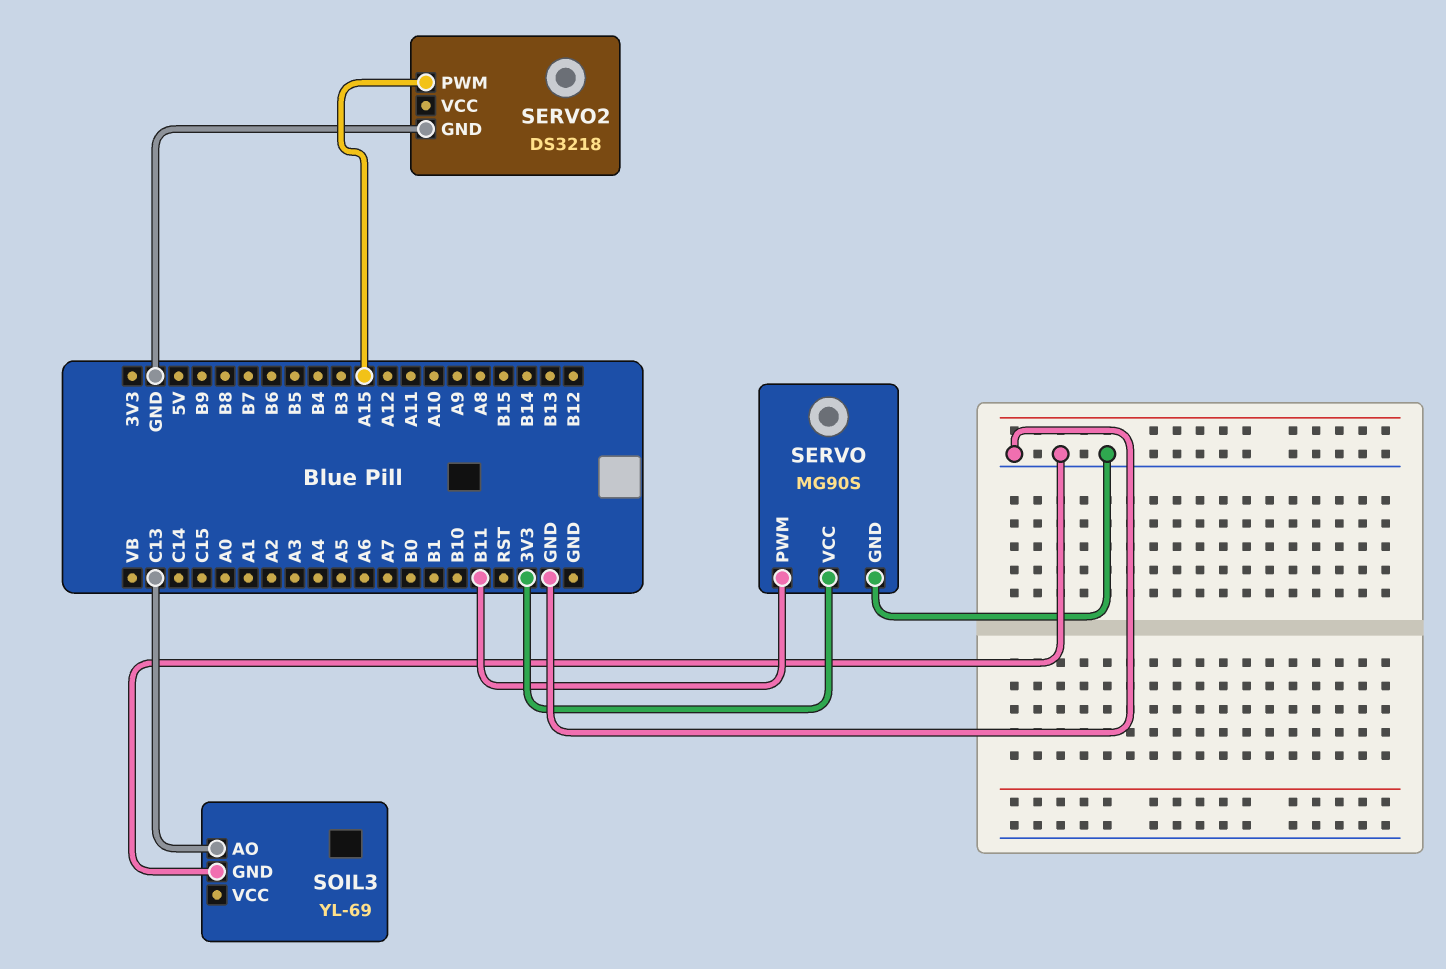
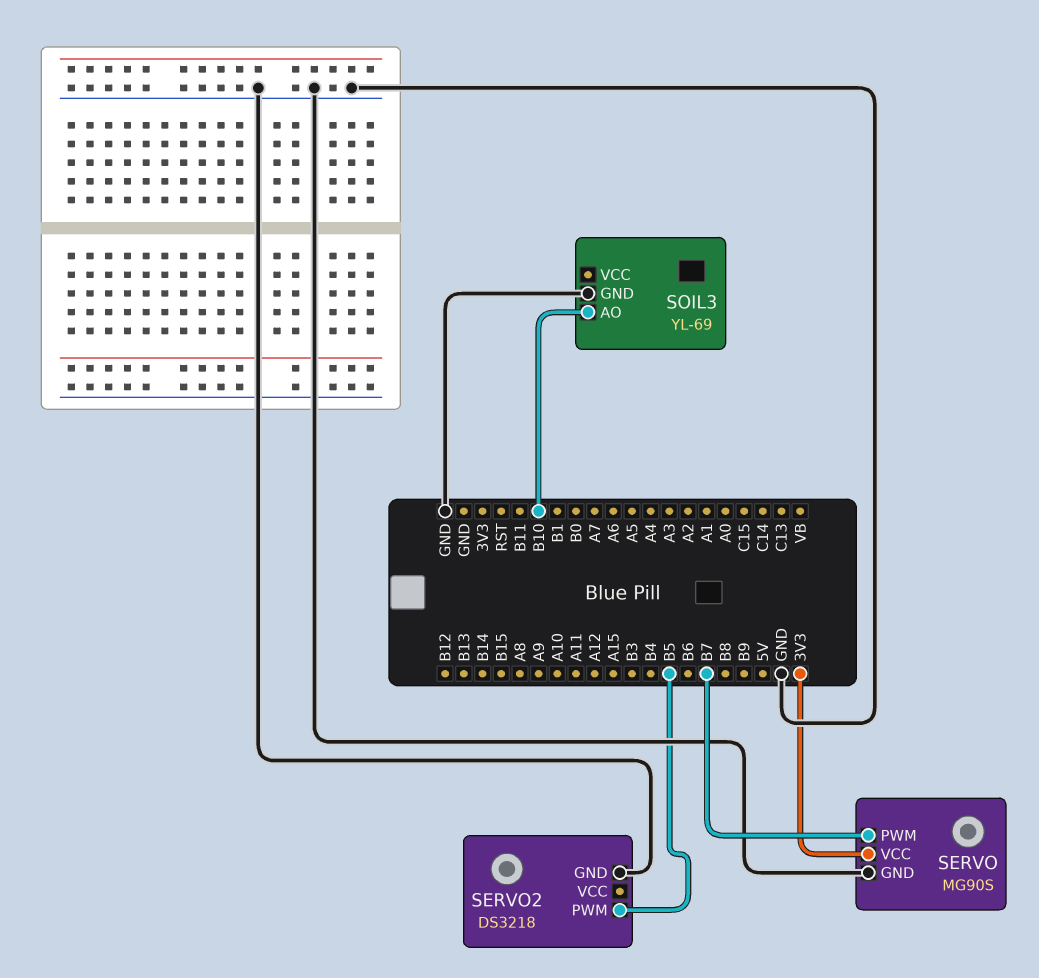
SERVO pin PWM: B11 -> B7
SERVO2 pin PWM: A15 -> B5
SOIL3 pin AO: C13 -> B10

